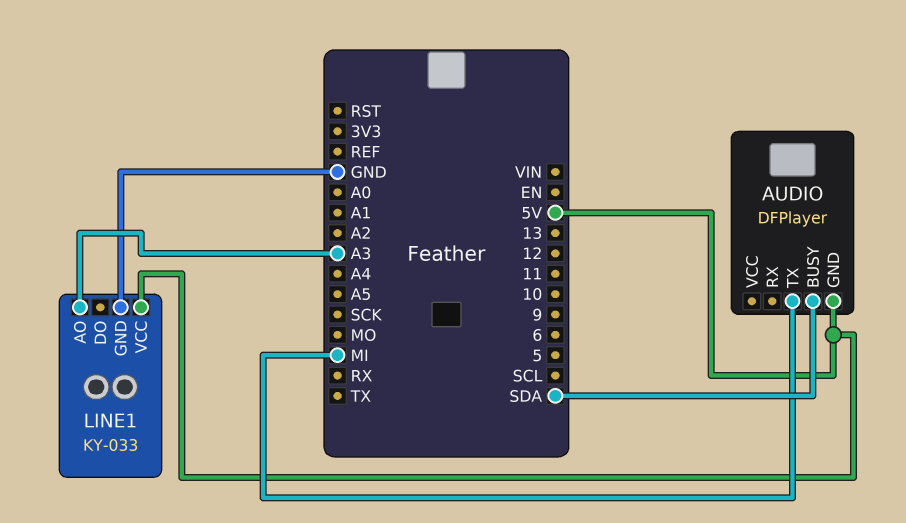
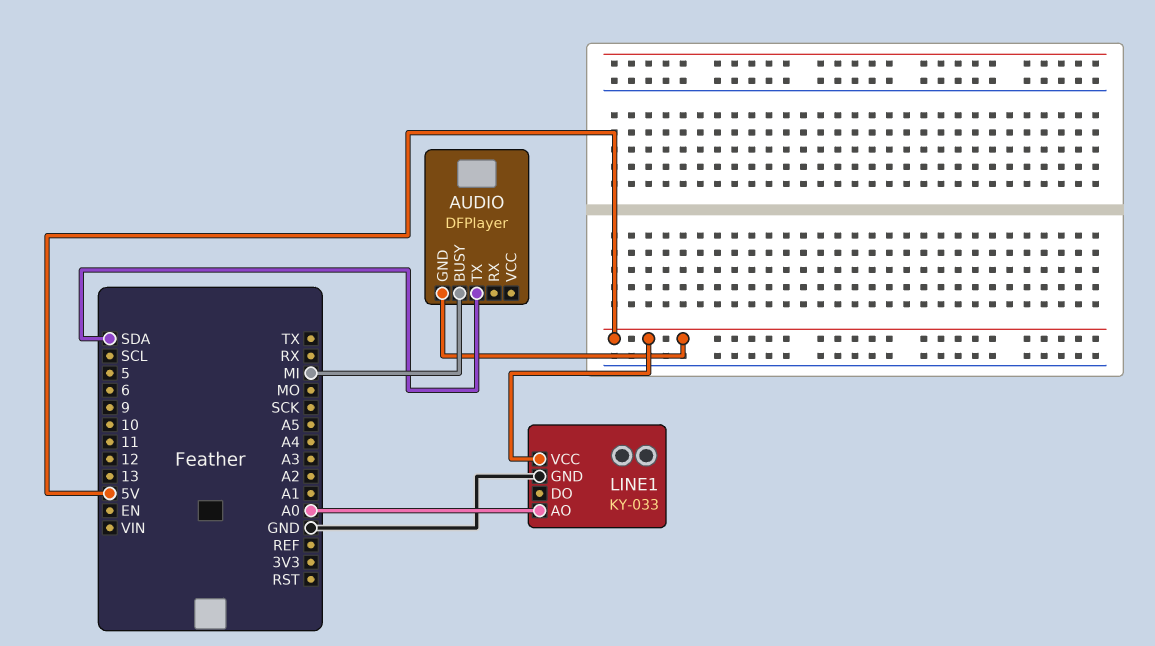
AUDIO pin BUSY: SDA -> MI
AUDIO pin TX: MI -> SDA
LINE1 pin AO: A3 -> A0

